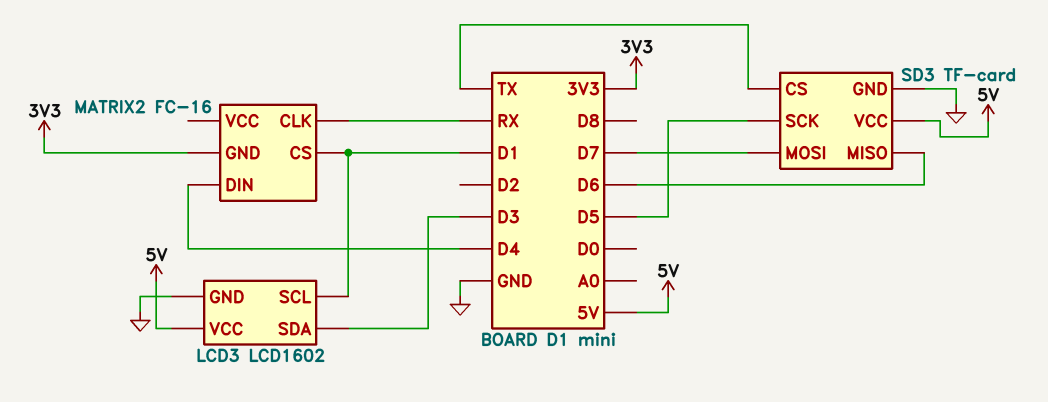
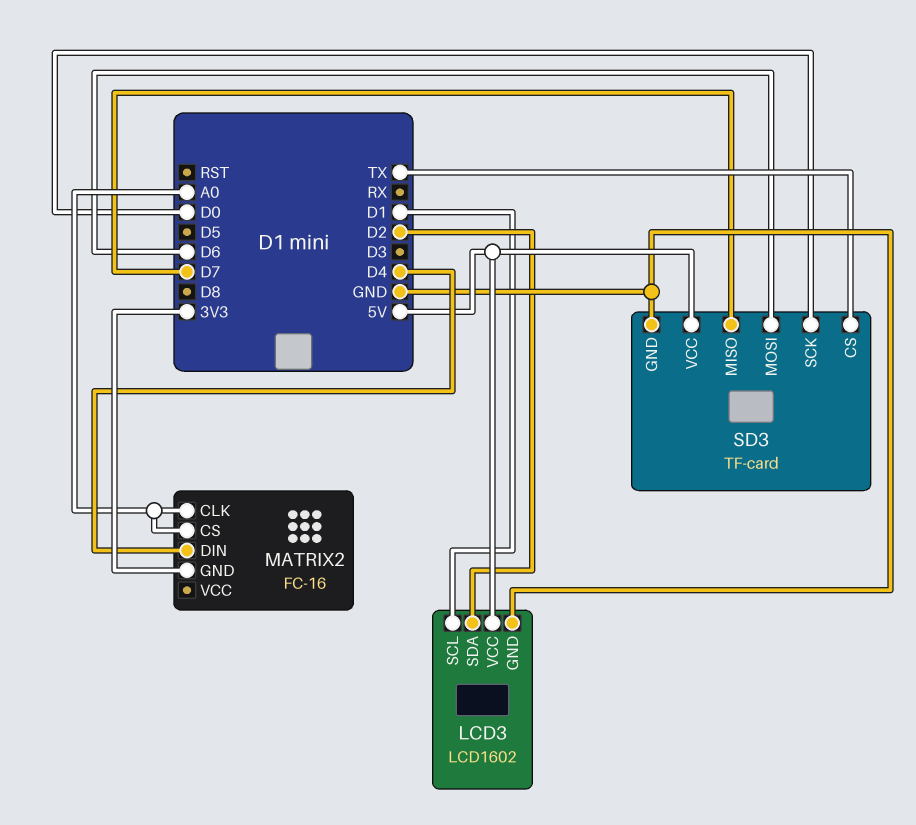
LCD3 pin SDA: D3 -> D2
MATRIX2 pin CLK: RX -> A0
MATRIX2 pin CS: D1 -> A0
SD3 pin MISO: D6 -> D7
SD3 pin MOSI: D7 -> D6
SD3 pin SCK: D5 -> D0

